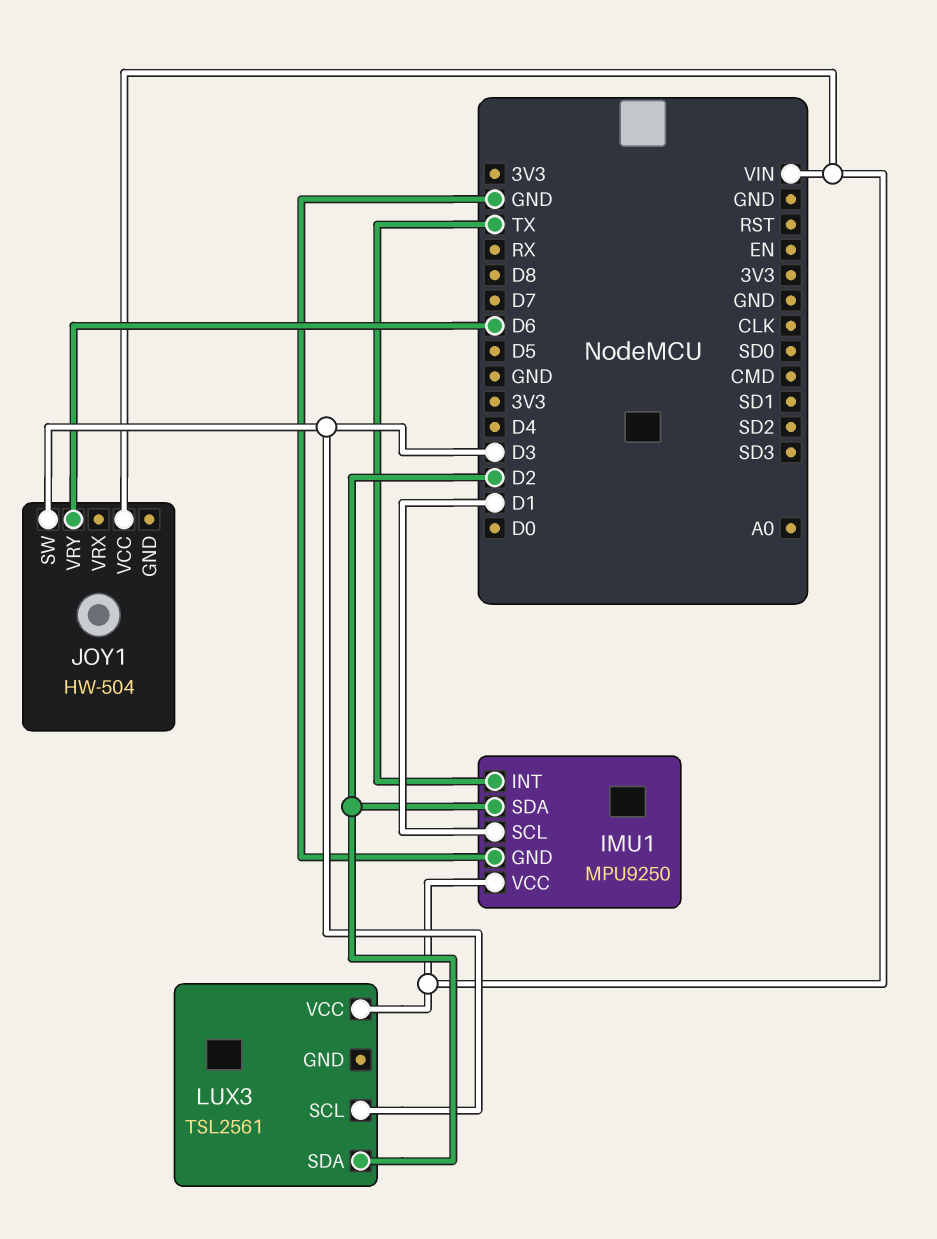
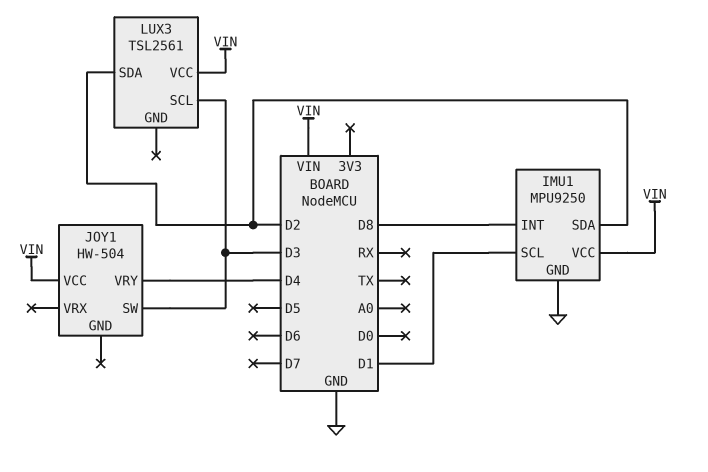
IMU1 pin INT: TX -> D8
JOY1 pin VRY: D6 -> D4

